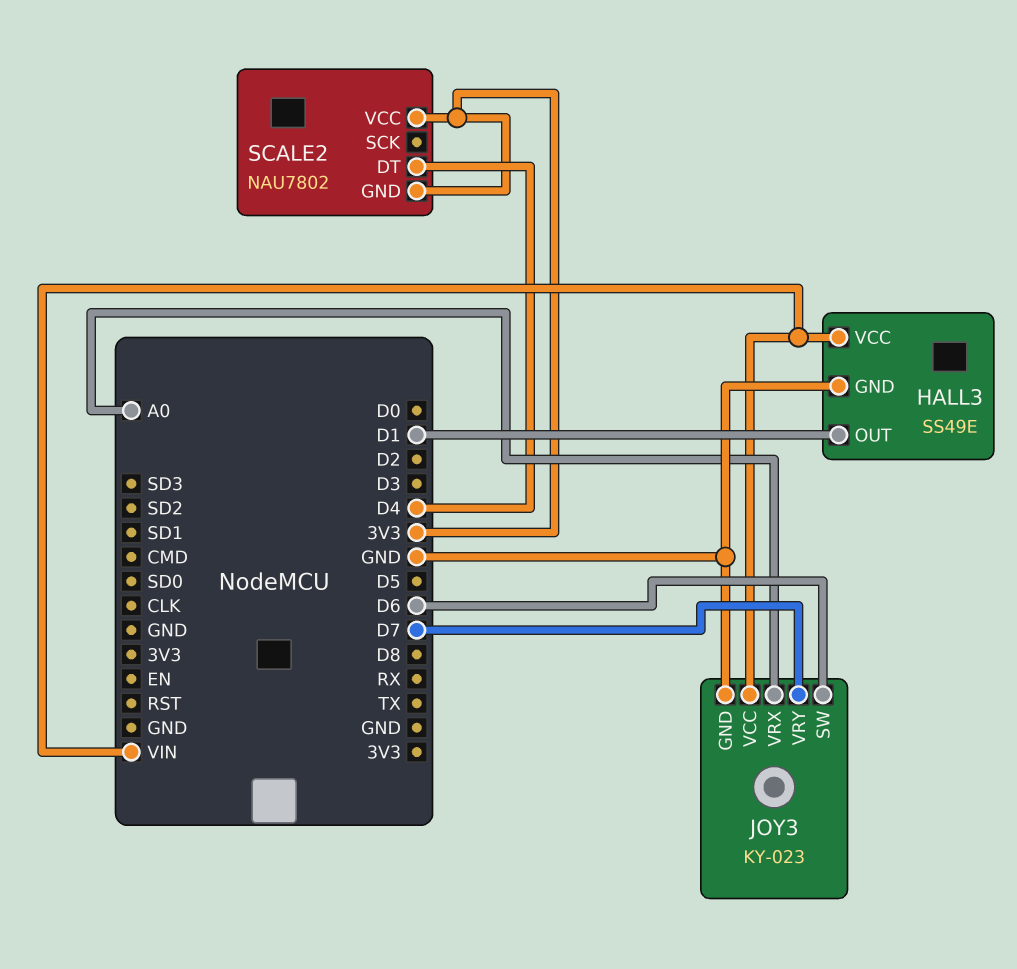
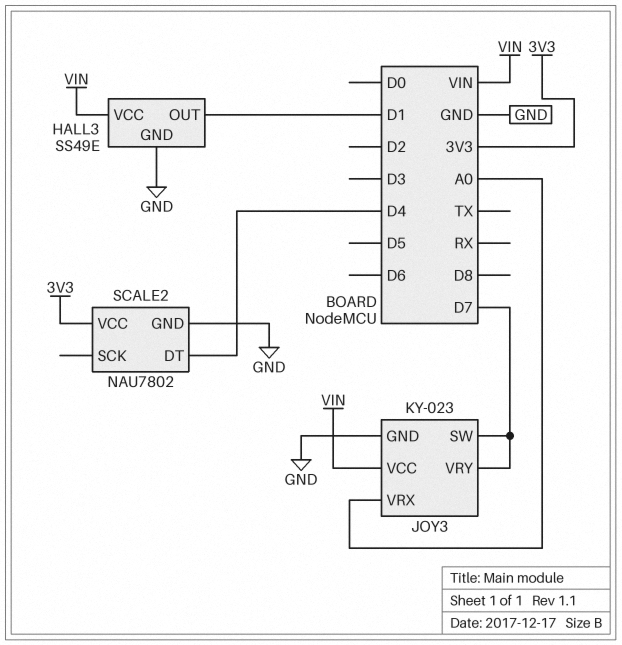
JOY3 pin SW: D6 -> D7
SCALE2 pin GND: 3V3 -> GND

